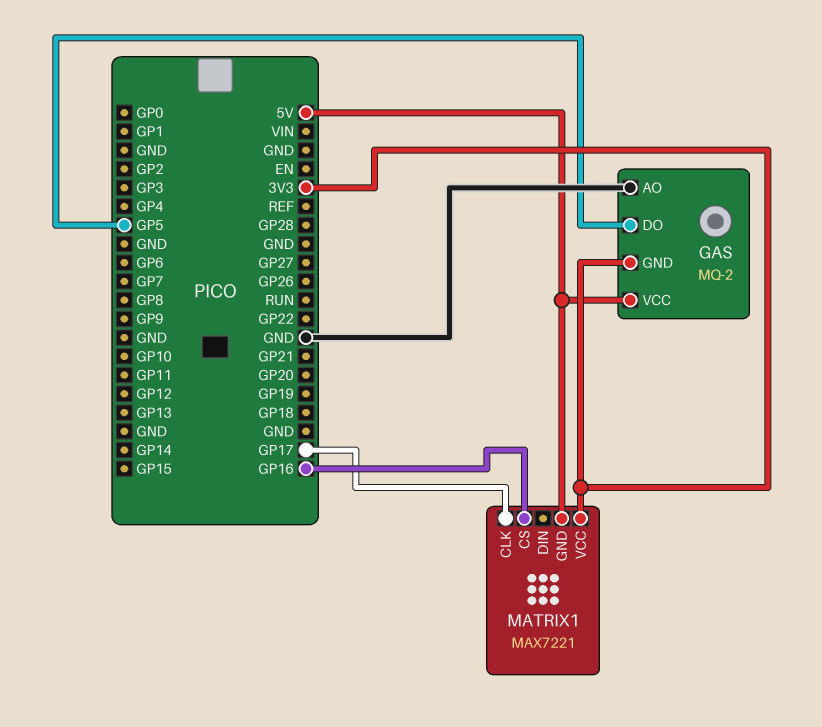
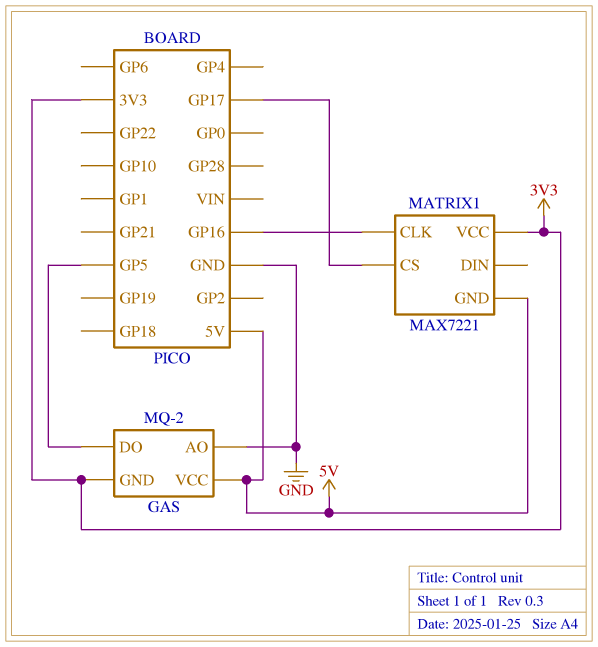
MATRIX1 pin CLK: GP17 -> GP16
MATRIX1 pin CS: GP16 -> GP17

